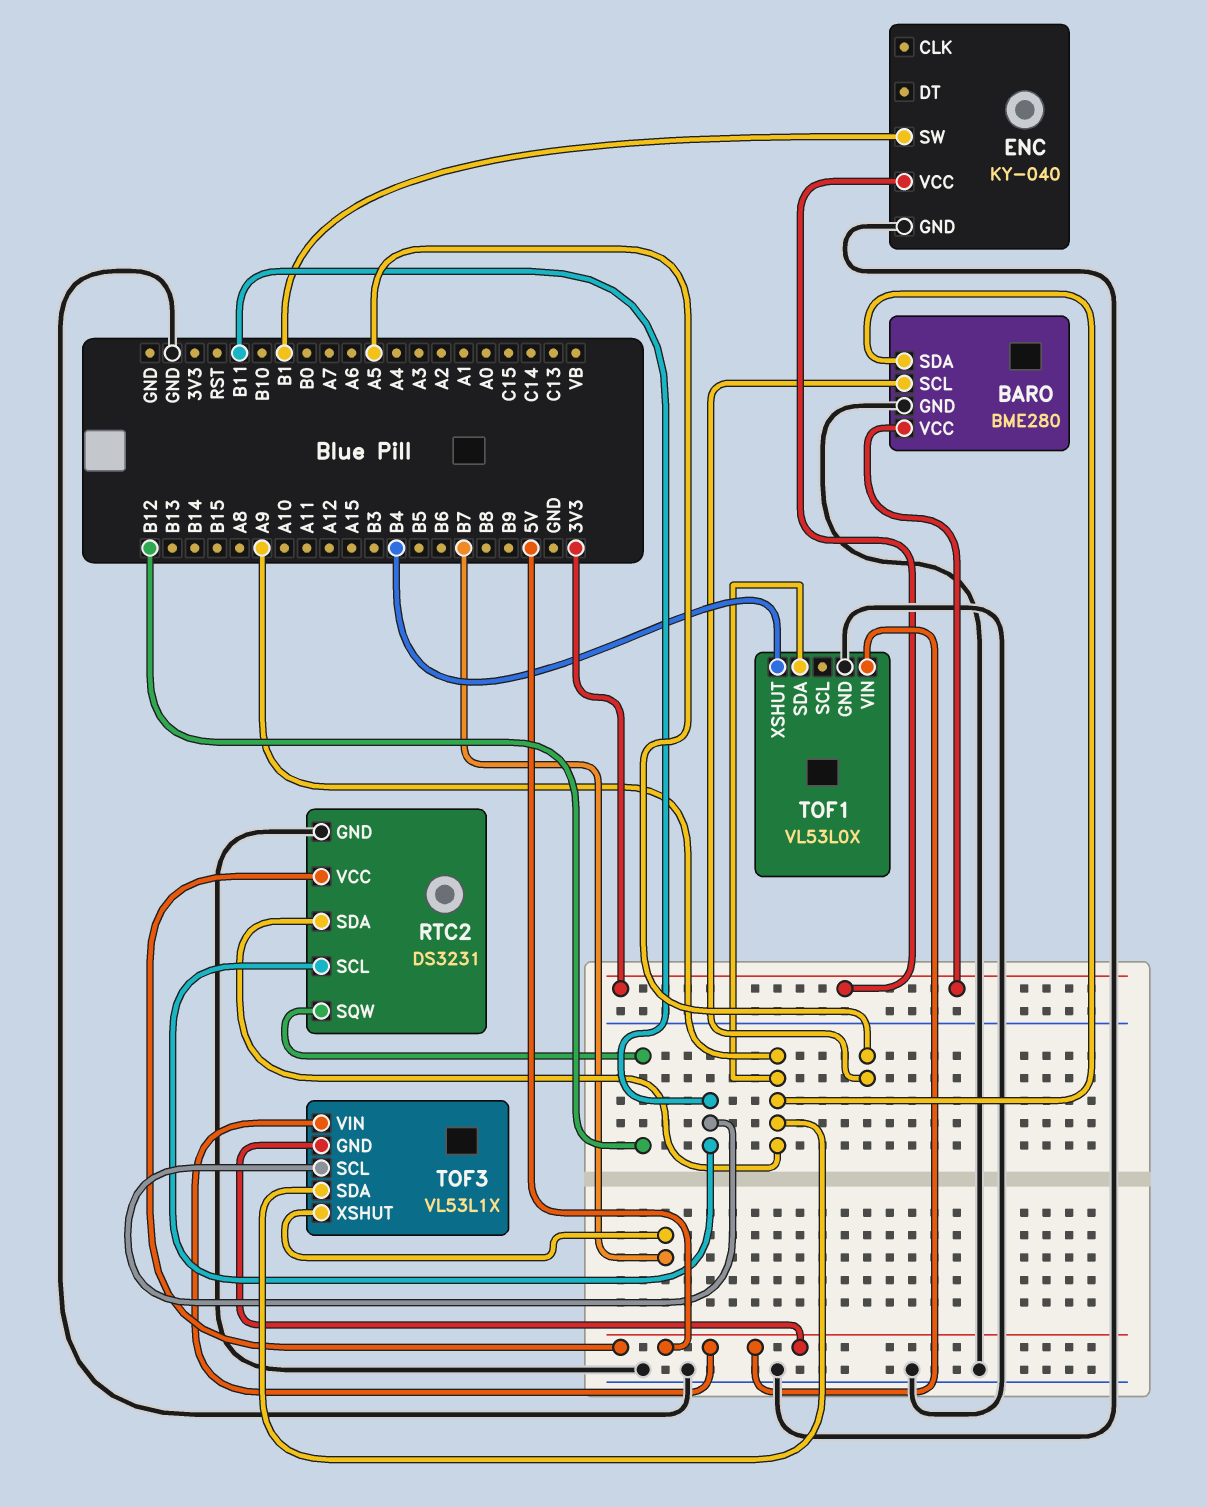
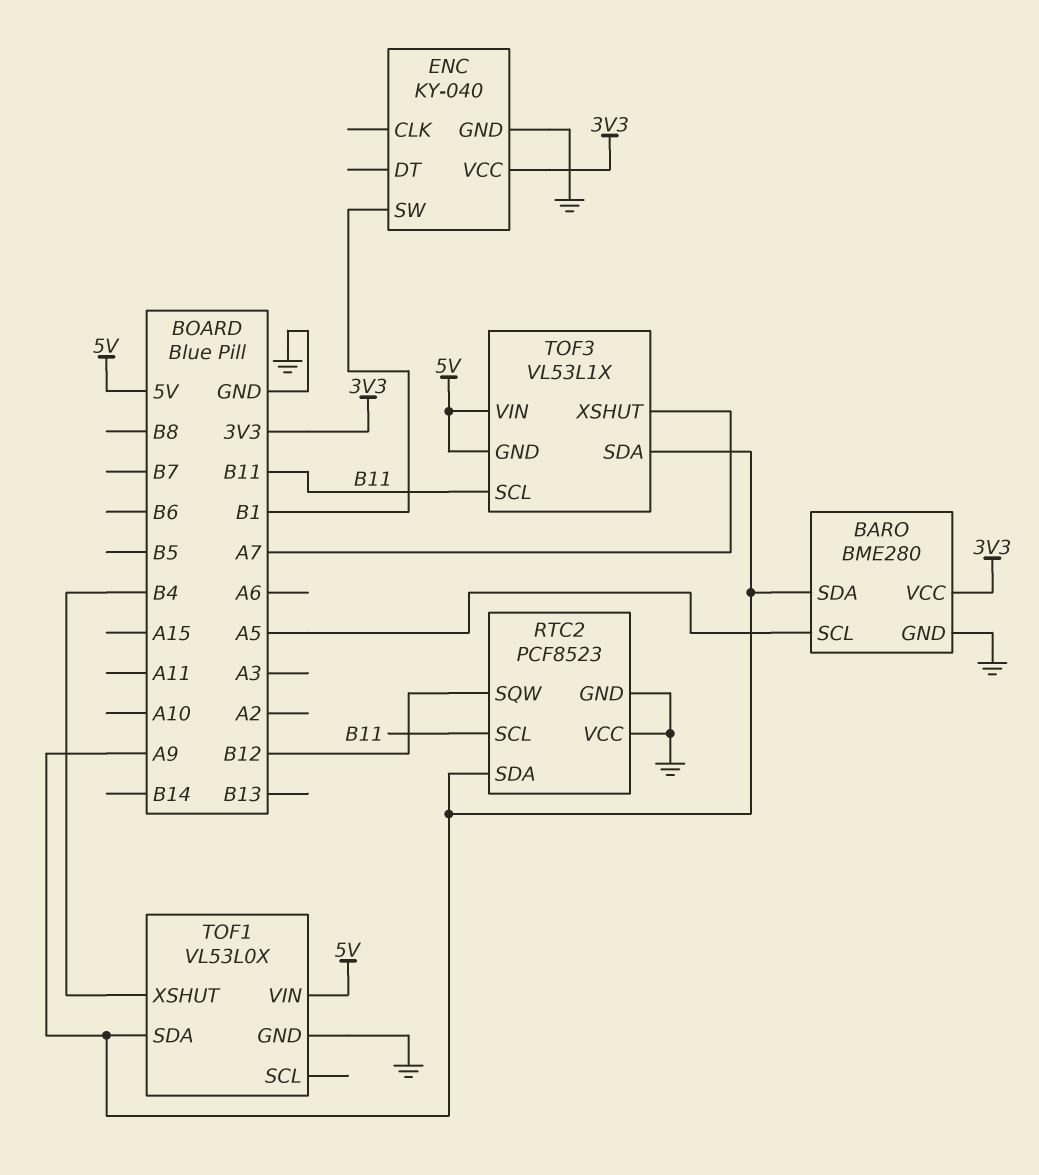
RTC2: DS3231 -> PCF8523
RTC2 pin VCC: 5V -> GND
TOF3 pin XSHUT: B7 -> A7

